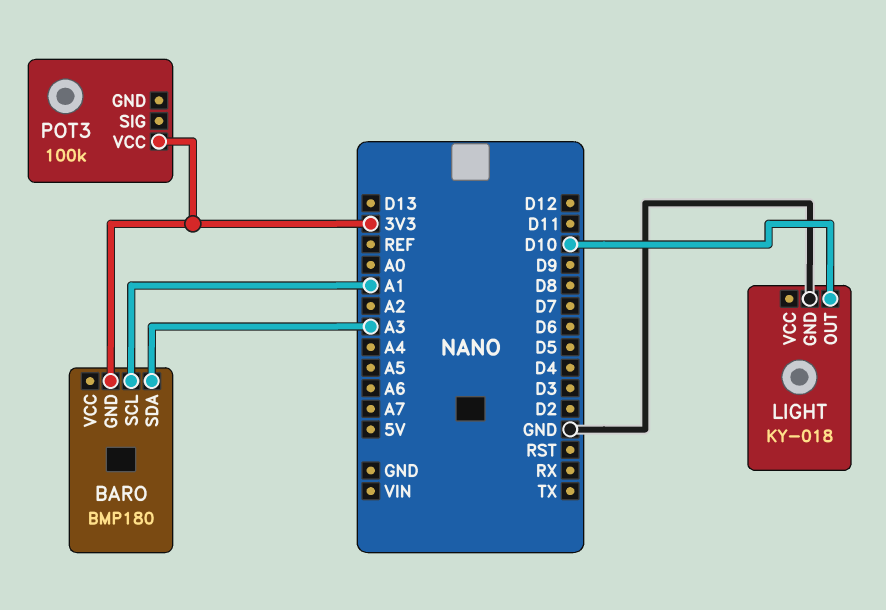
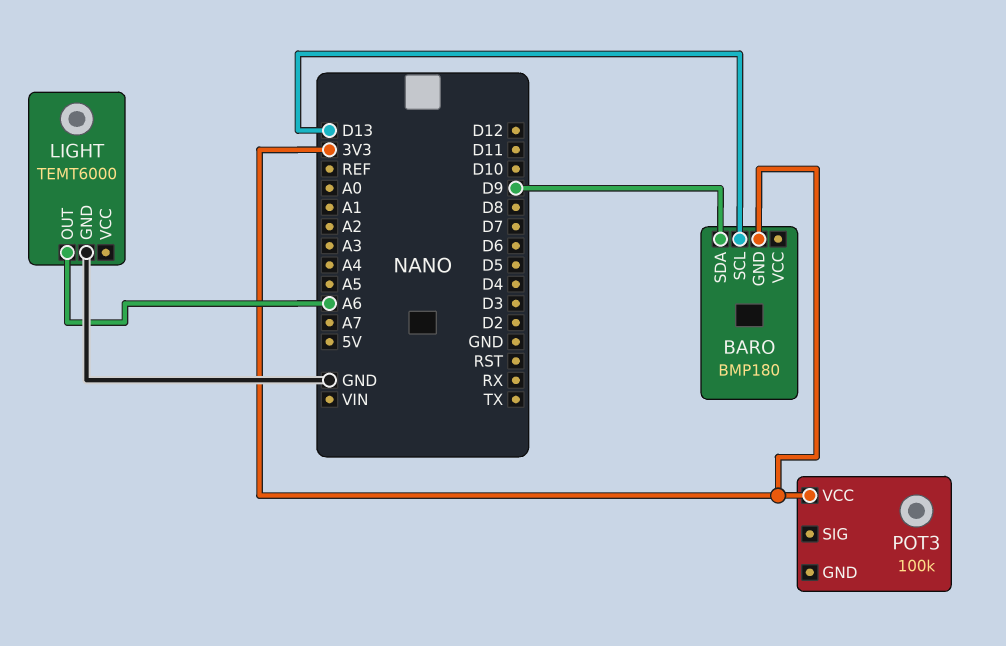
BARO pin SCL: A1 -> D13
BARO pin SDA: A3 -> D9
LIGHT: KY-018 -> TEMT6000
LIGHT pin OUT: D10 -> A6

